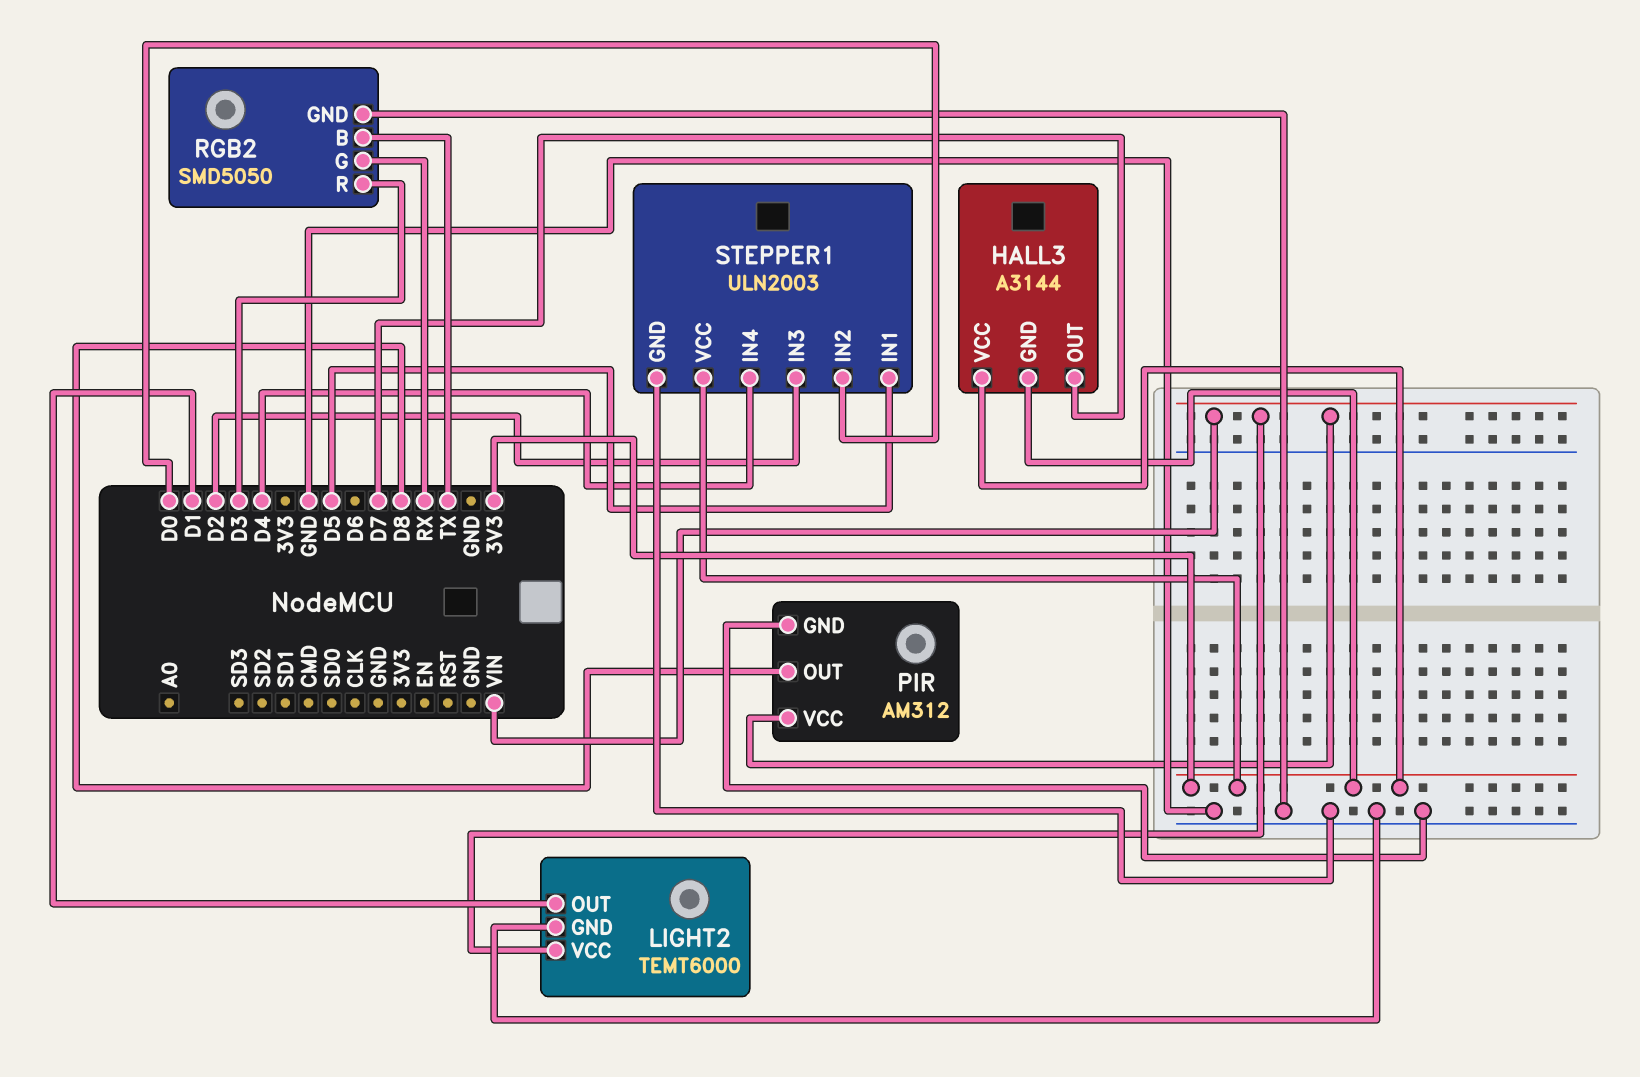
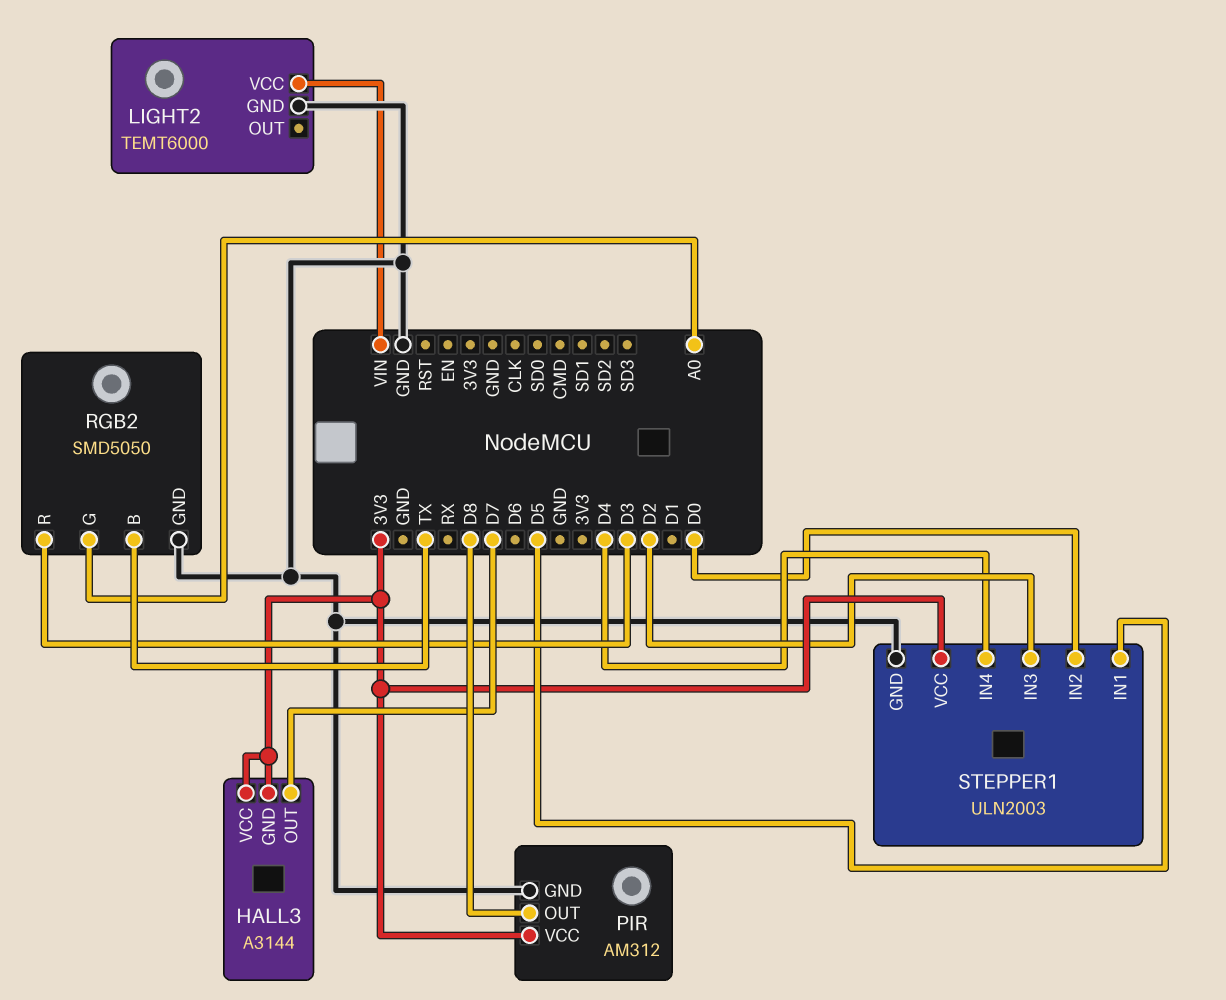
LIGHT2 pin OUT: D1 -> none
PIR pin VCC: VIN -> 3V3
RGB2 pin G: RX -> A0

